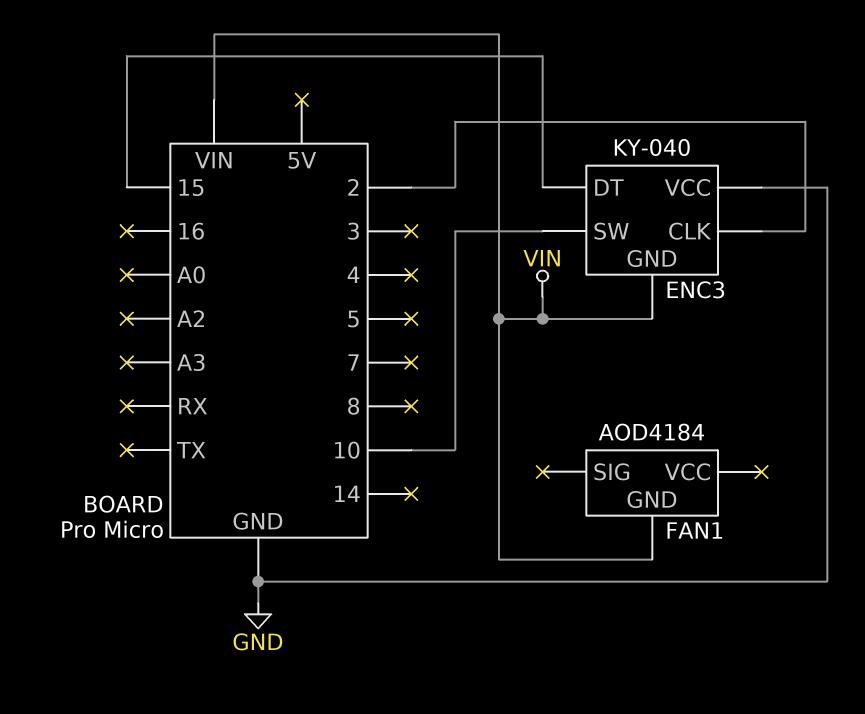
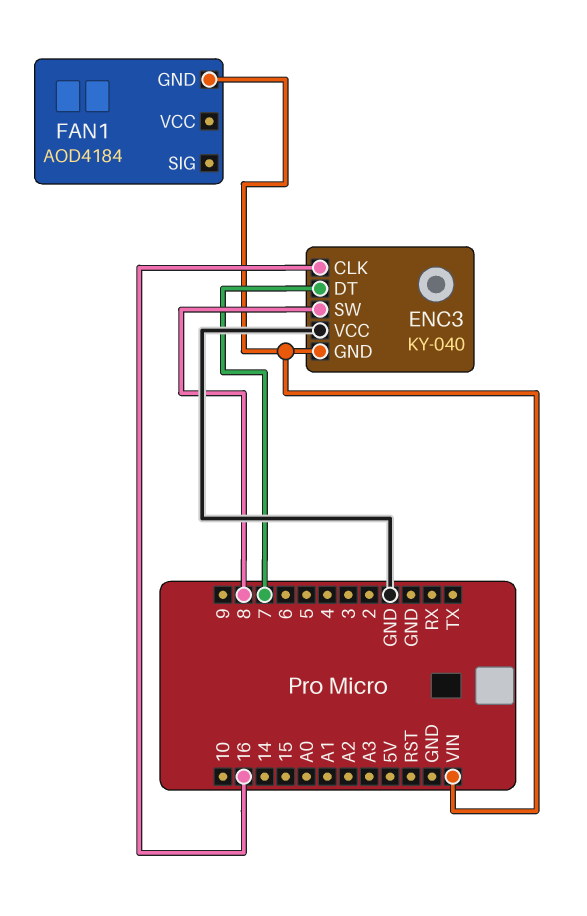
ENC3 pin CLK: 2 -> 16
ENC3 pin DT: 15 -> 7
ENC3 pin SW: 10 -> 8

